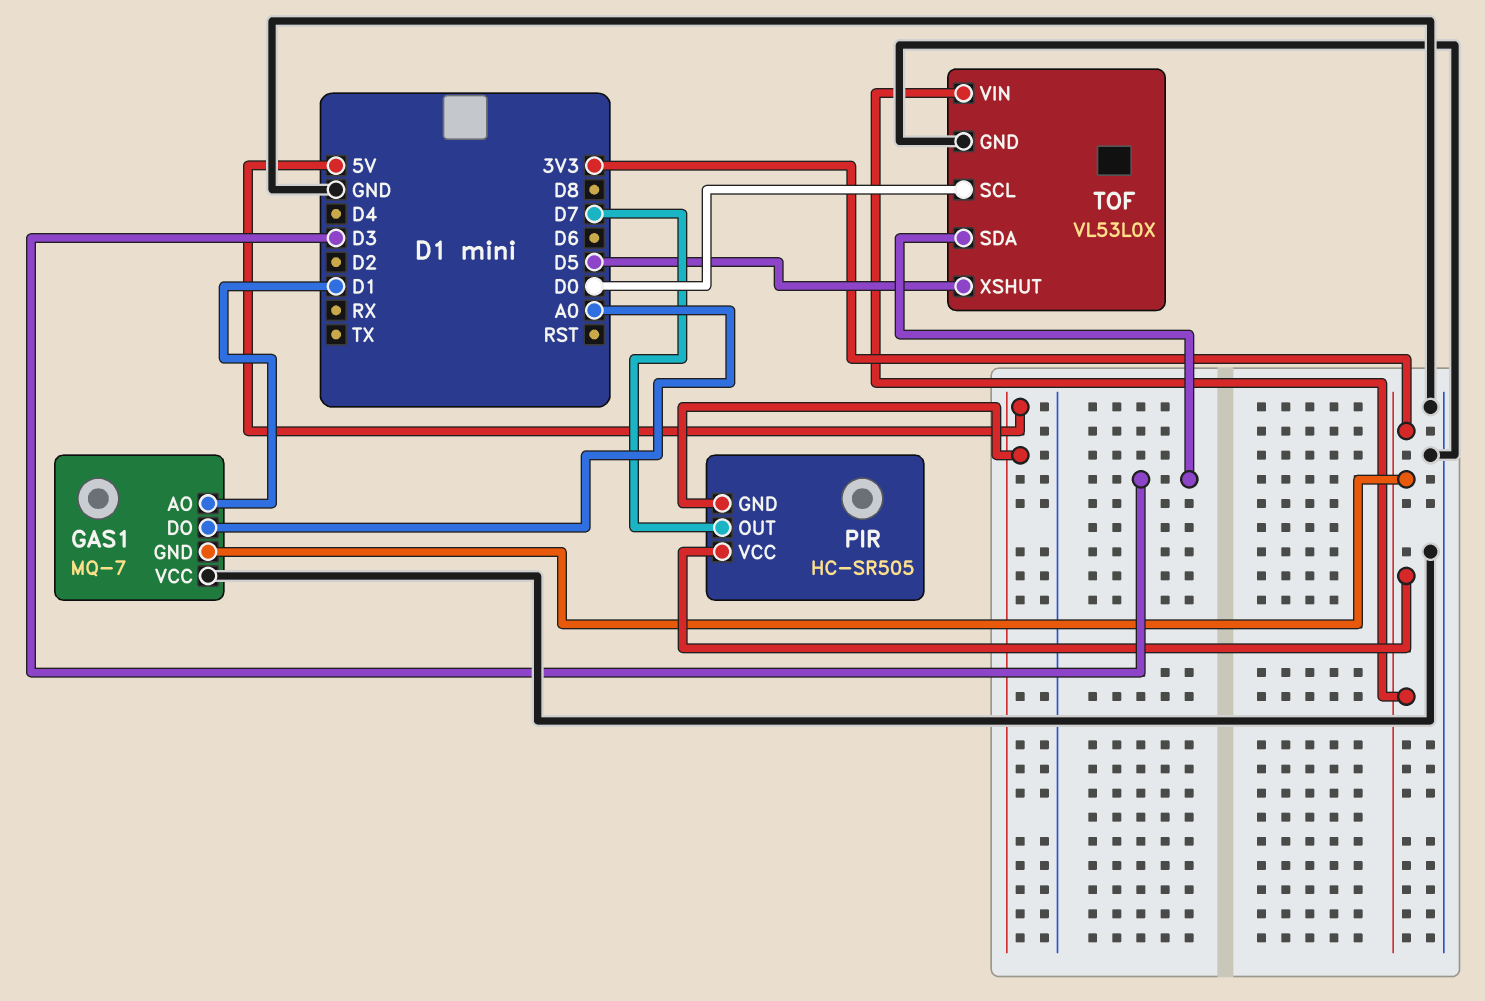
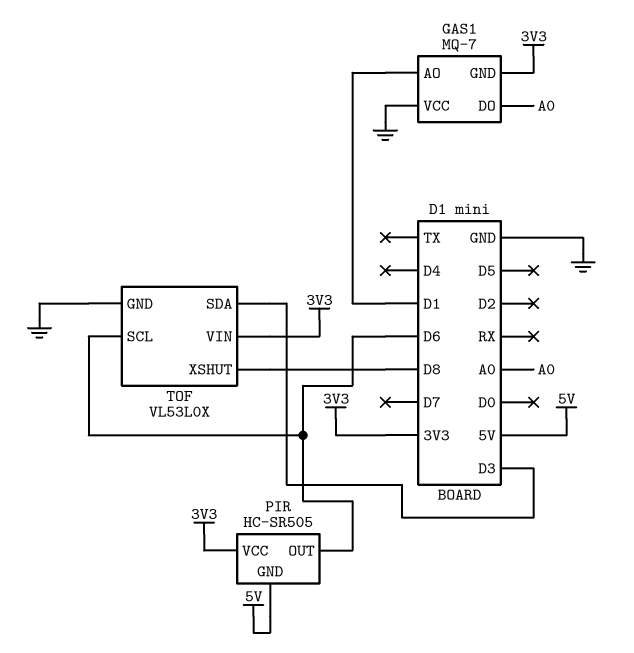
PIR pin OUT: D7 -> D6
TOF pin SCL: D0 -> D6
TOF pin XSHUT: D5 -> D8

